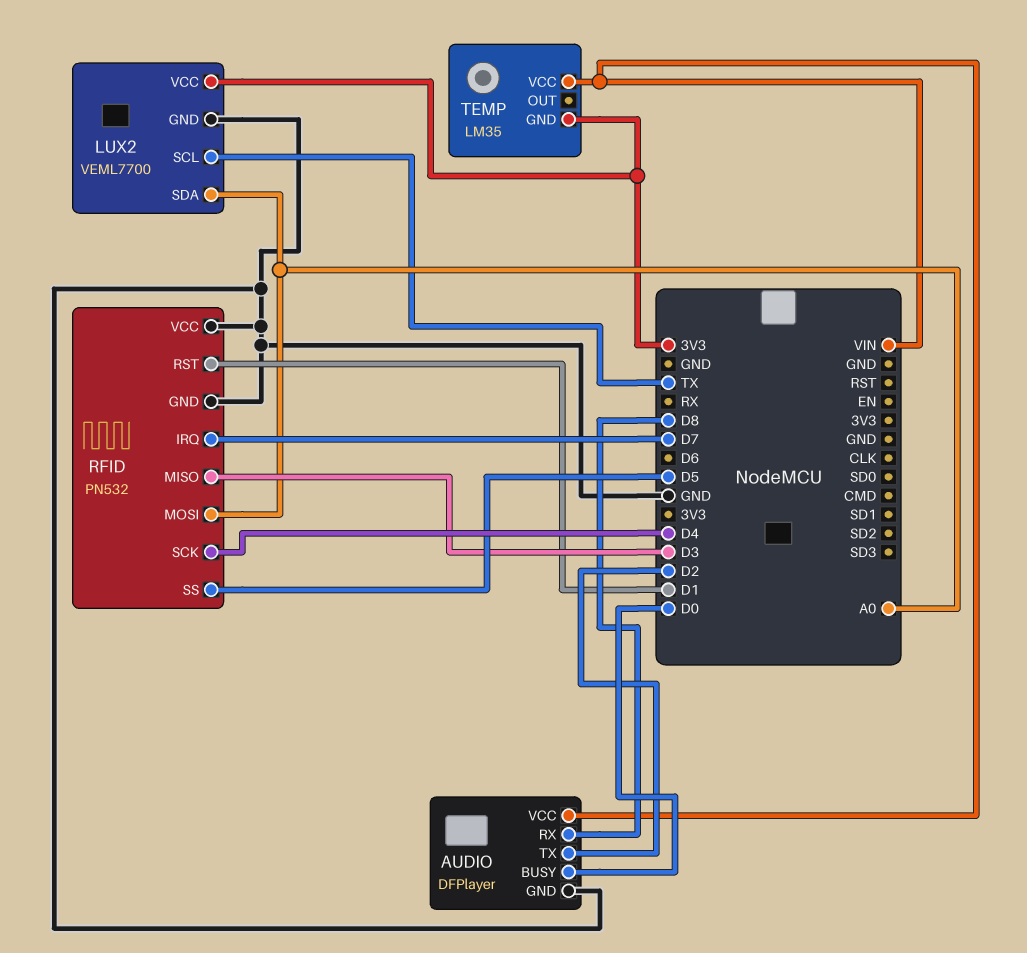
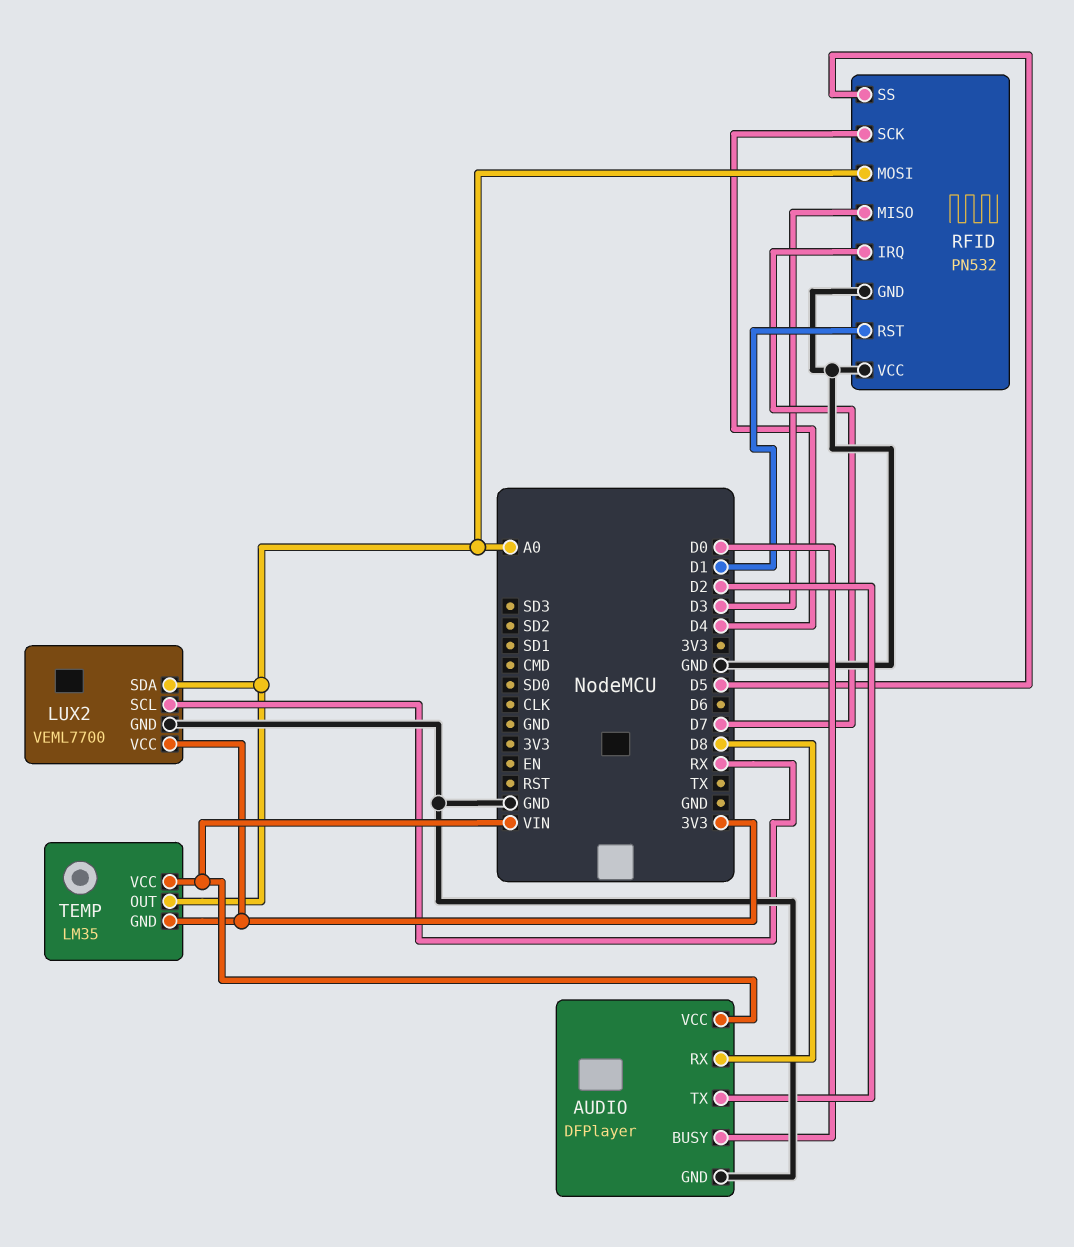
LUX2 pin SCL: TX -> RX
TEMP pin OUT: none -> A0

